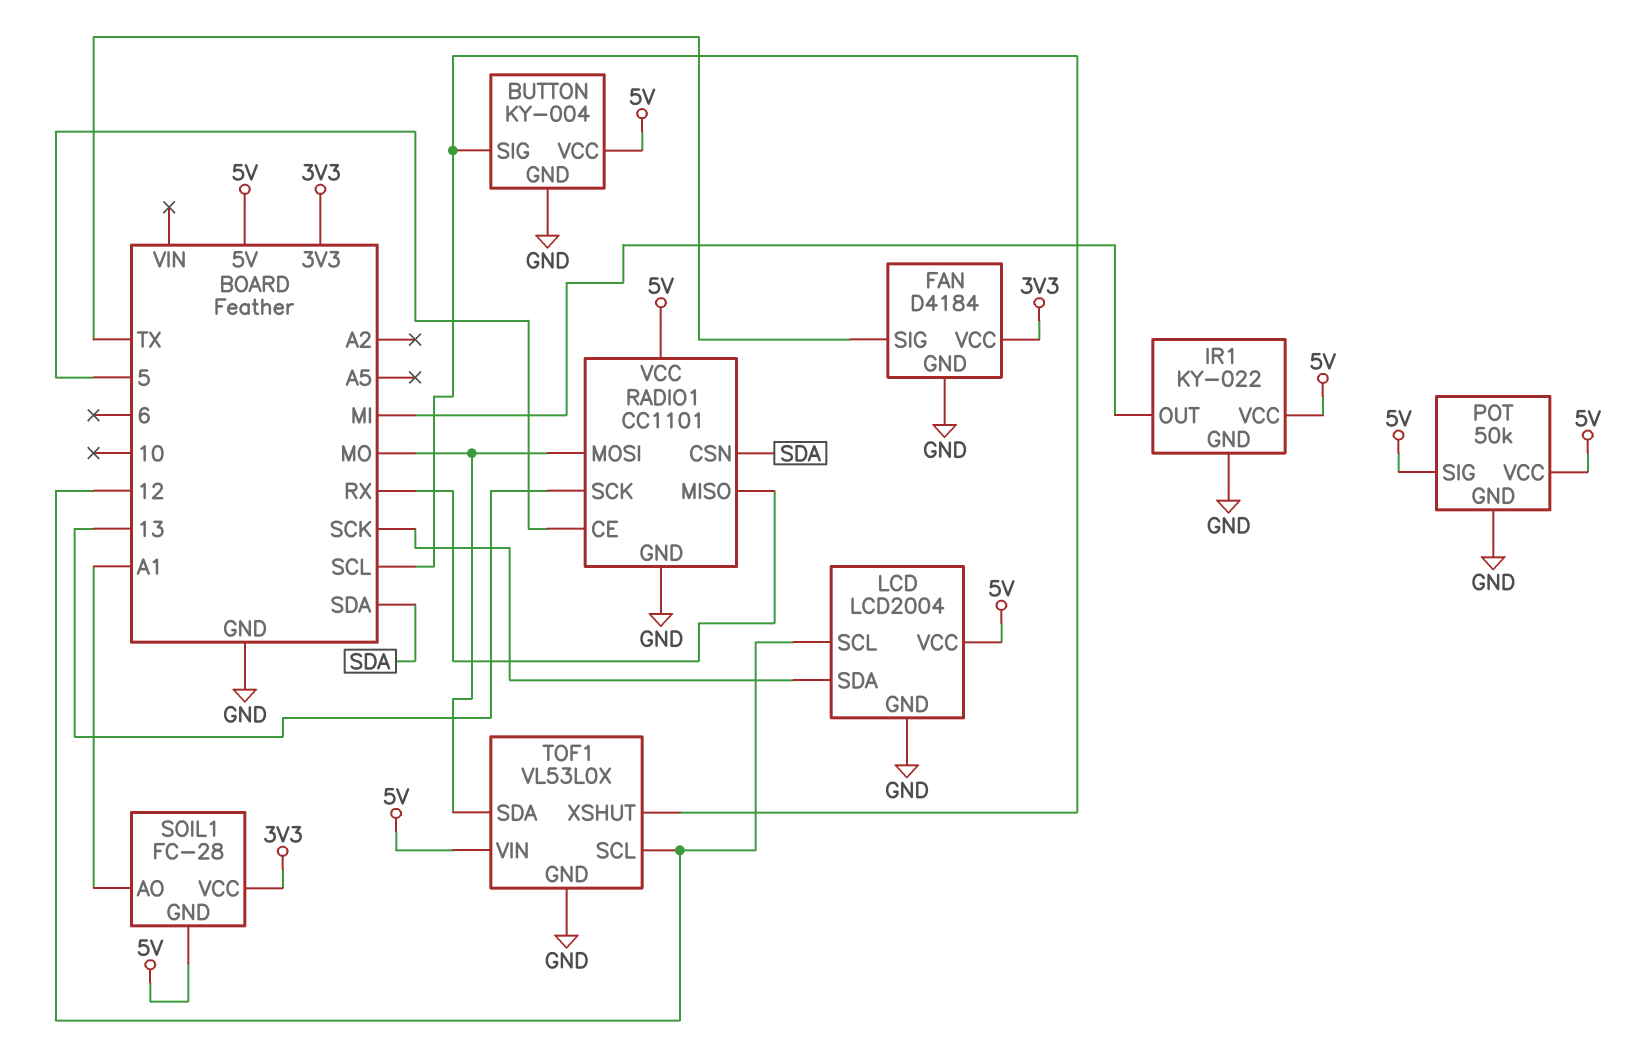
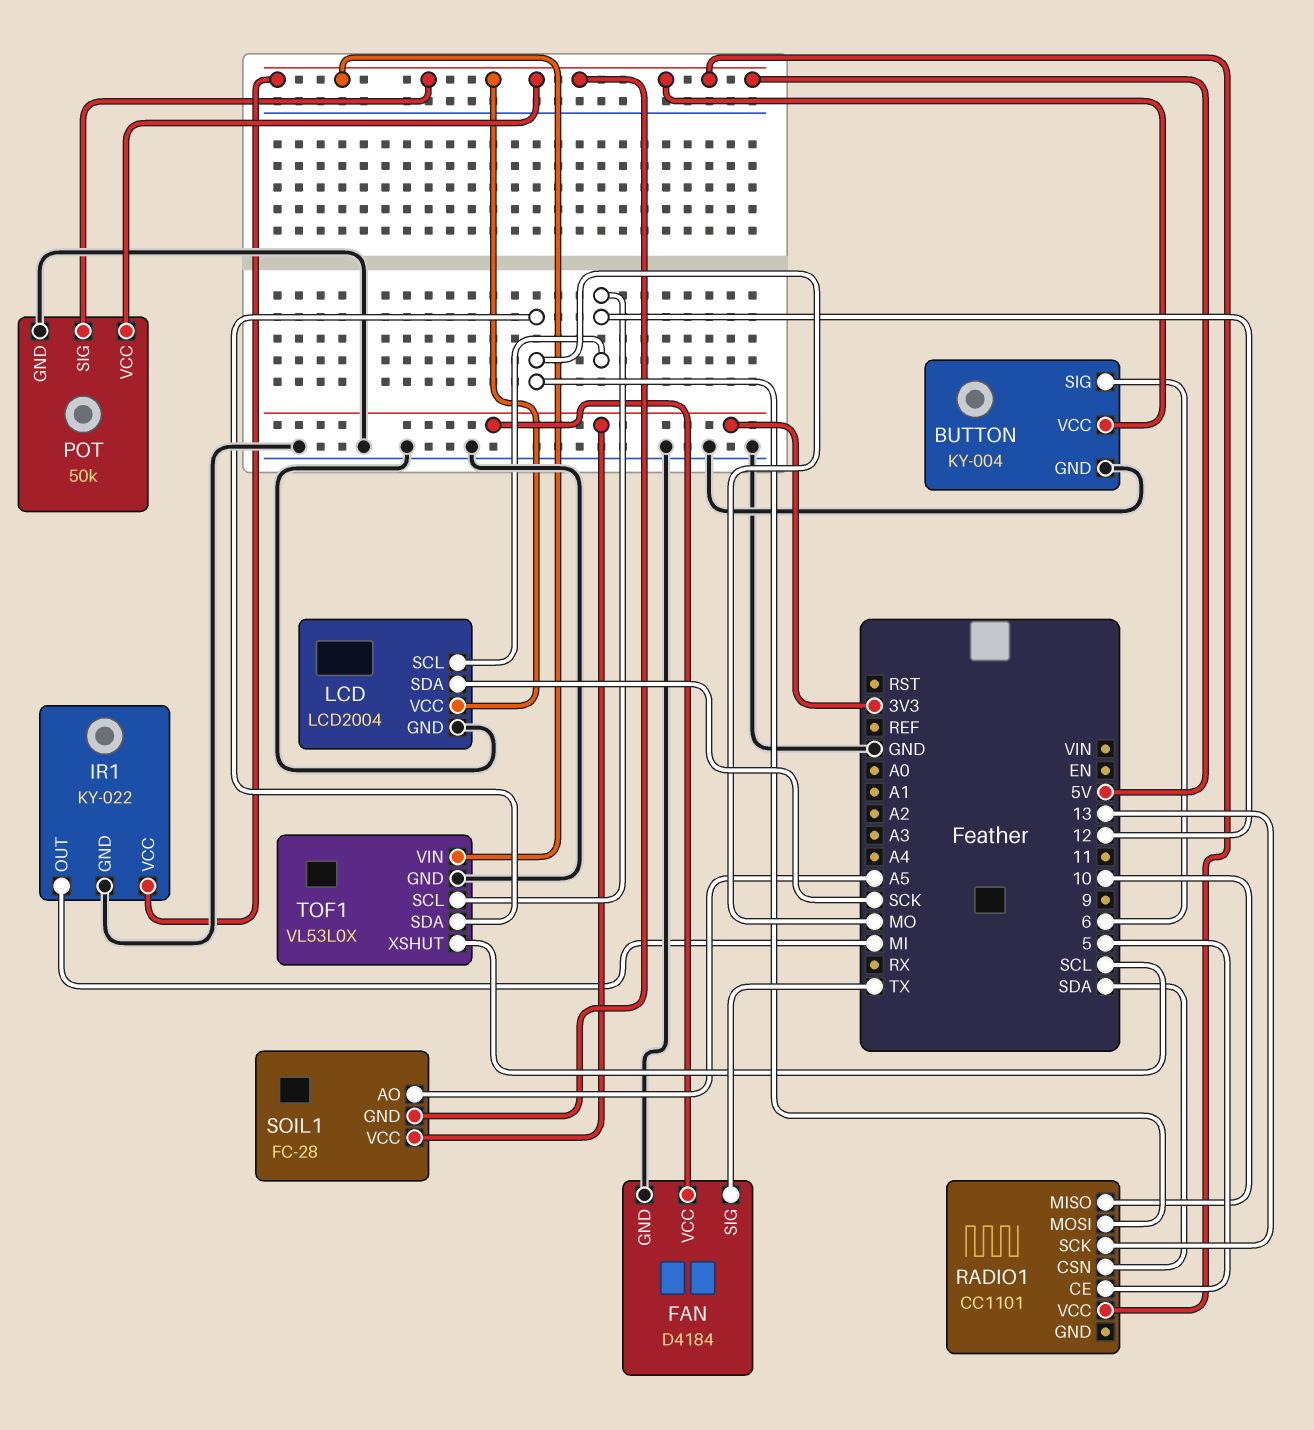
BUTTON pin SIG: SCL -> 6
RADIO1 pin GND: GND -> none
RADIO1 pin MISO: RX -> 10
SOIL1 pin AO: A1 -> A5

